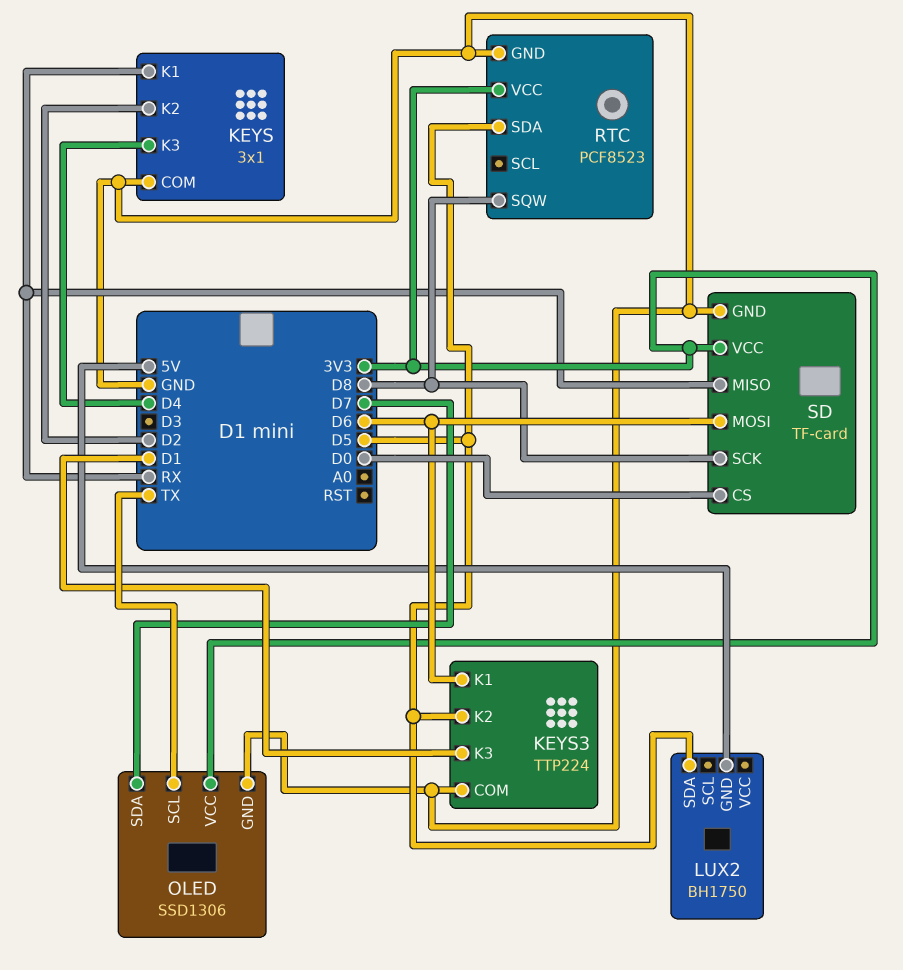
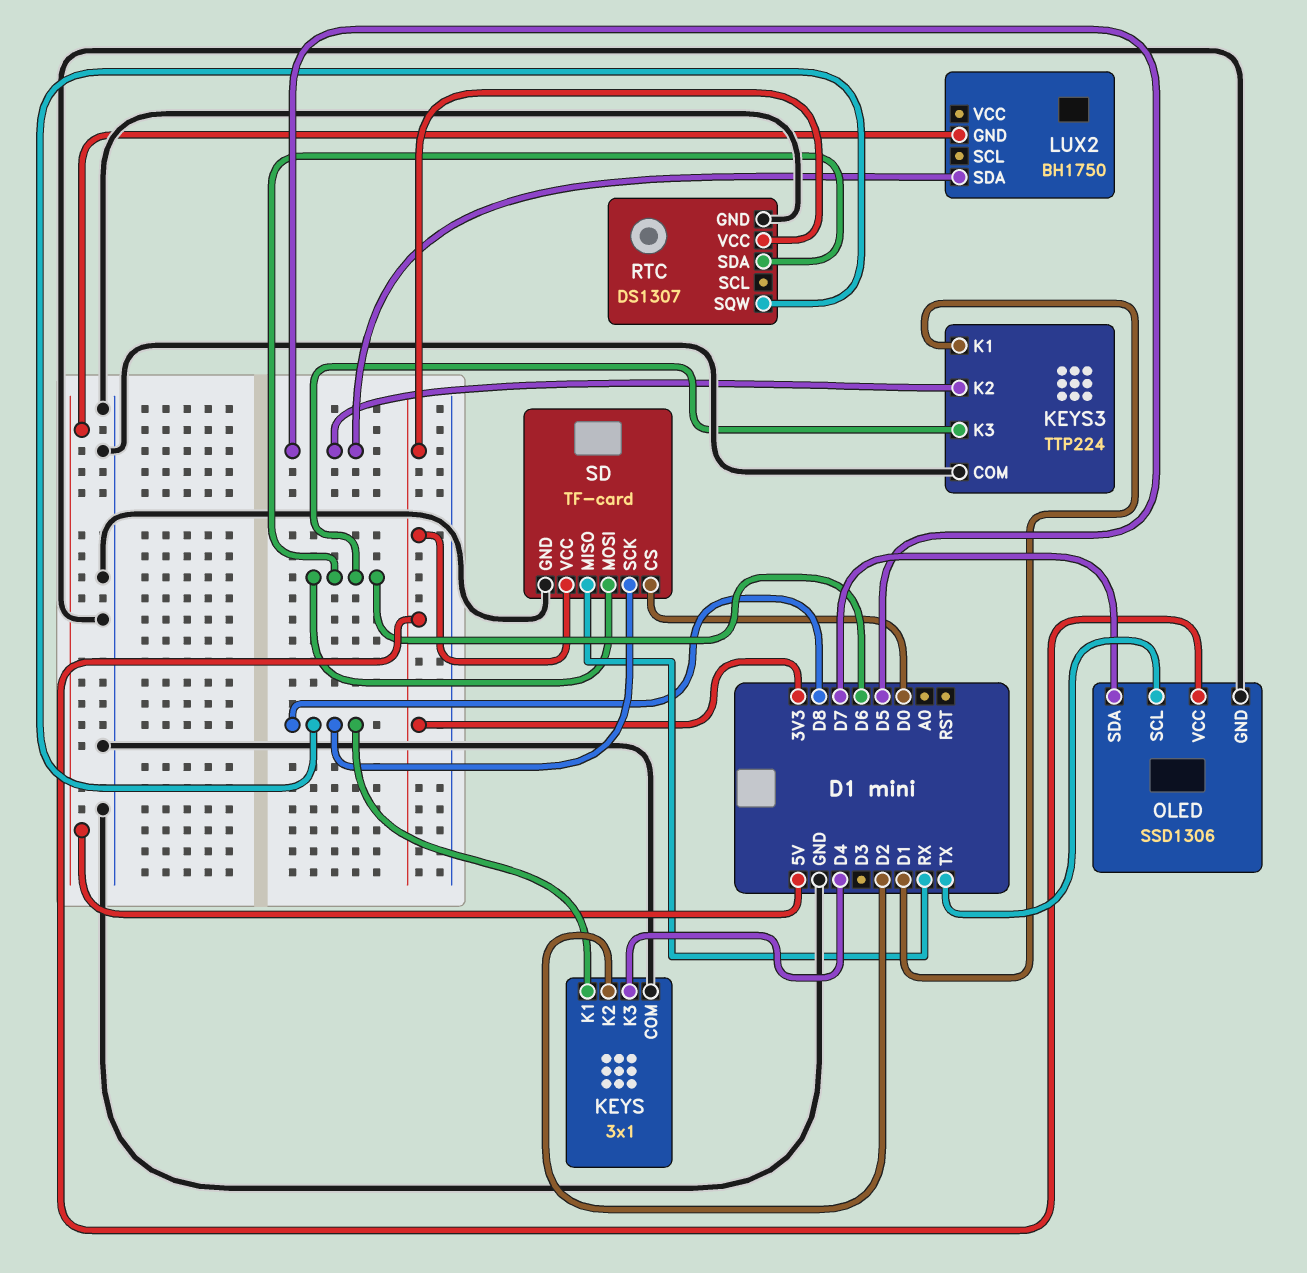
KEYS pin K1: RX -> D8
KEYS3 pin K1: D6 -> D1
KEYS3 pin K3: D1 -> D6
RTC: PCF8523 -> DS1307
RTC pin SDA: D5 -> D6

